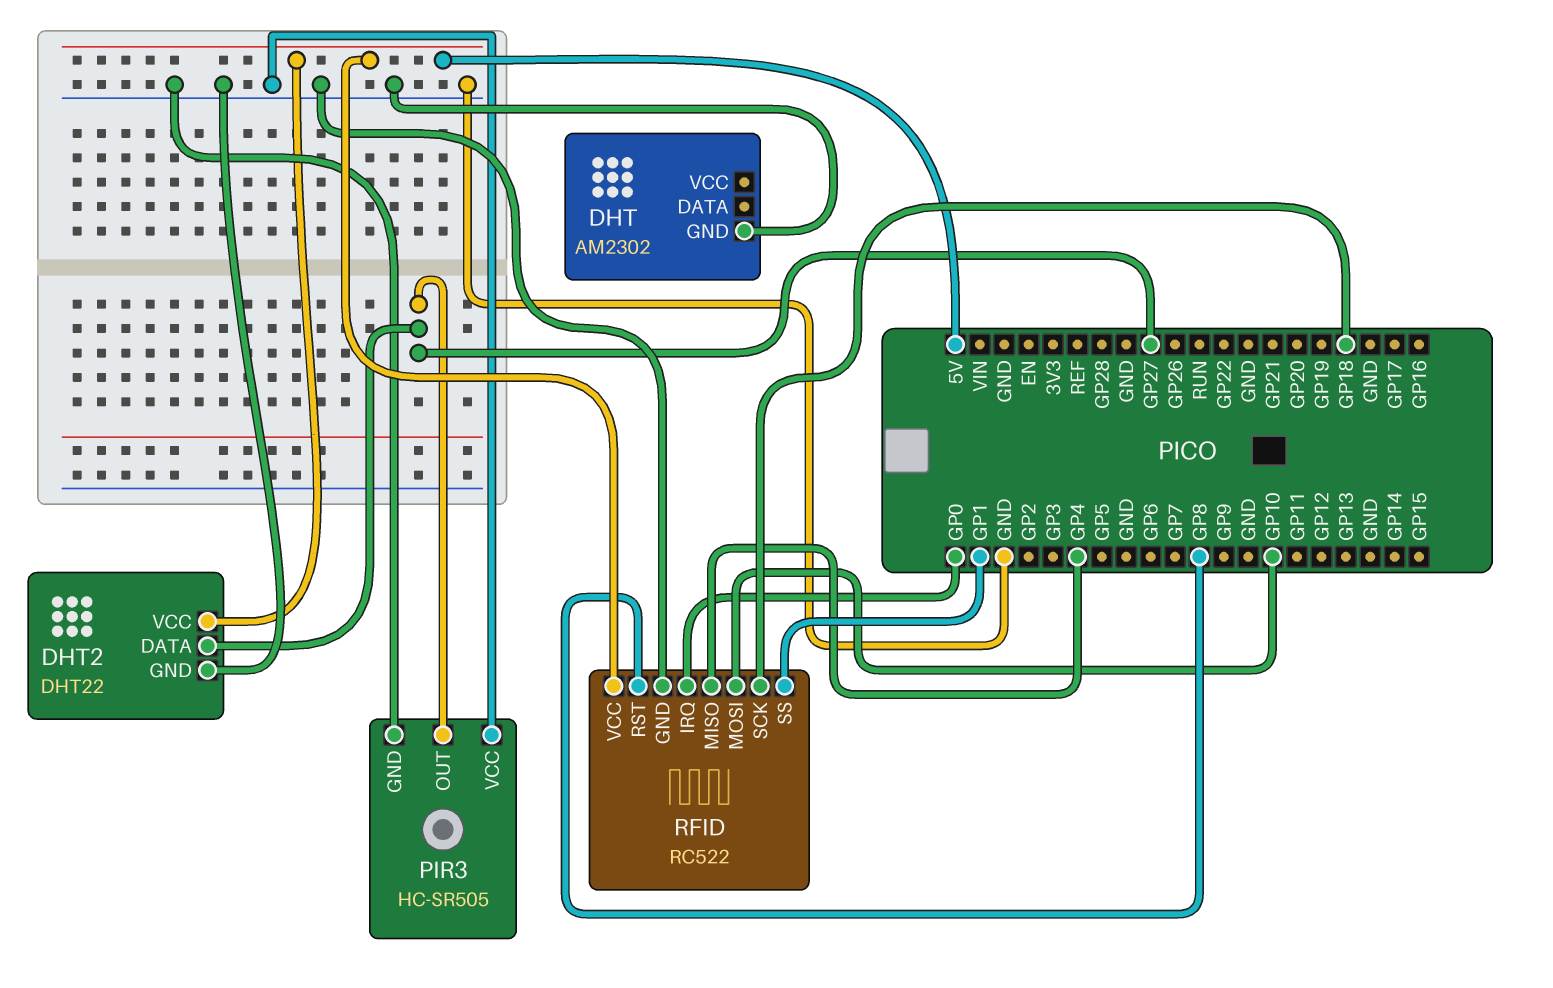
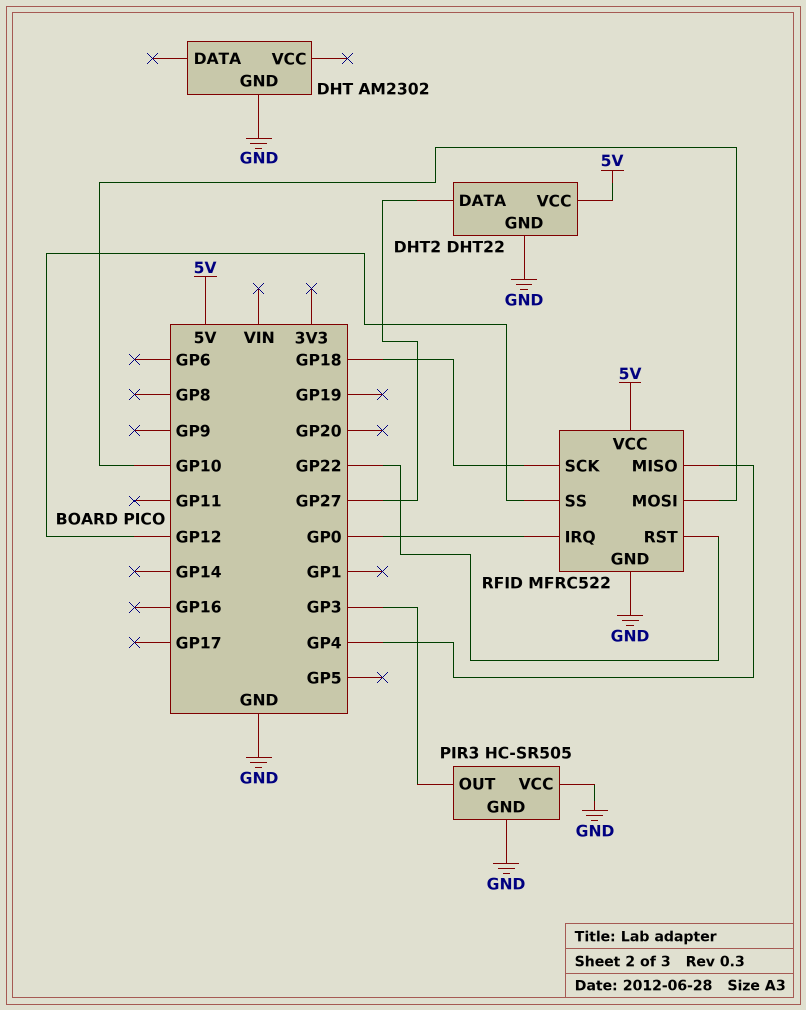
PIR3 pin OUT: GP27 -> GP3
RFID: RC522 -> MFRC522
RFID pin RST: GP8 -> GP22
RFID pin SS: GP1 -> GP12

